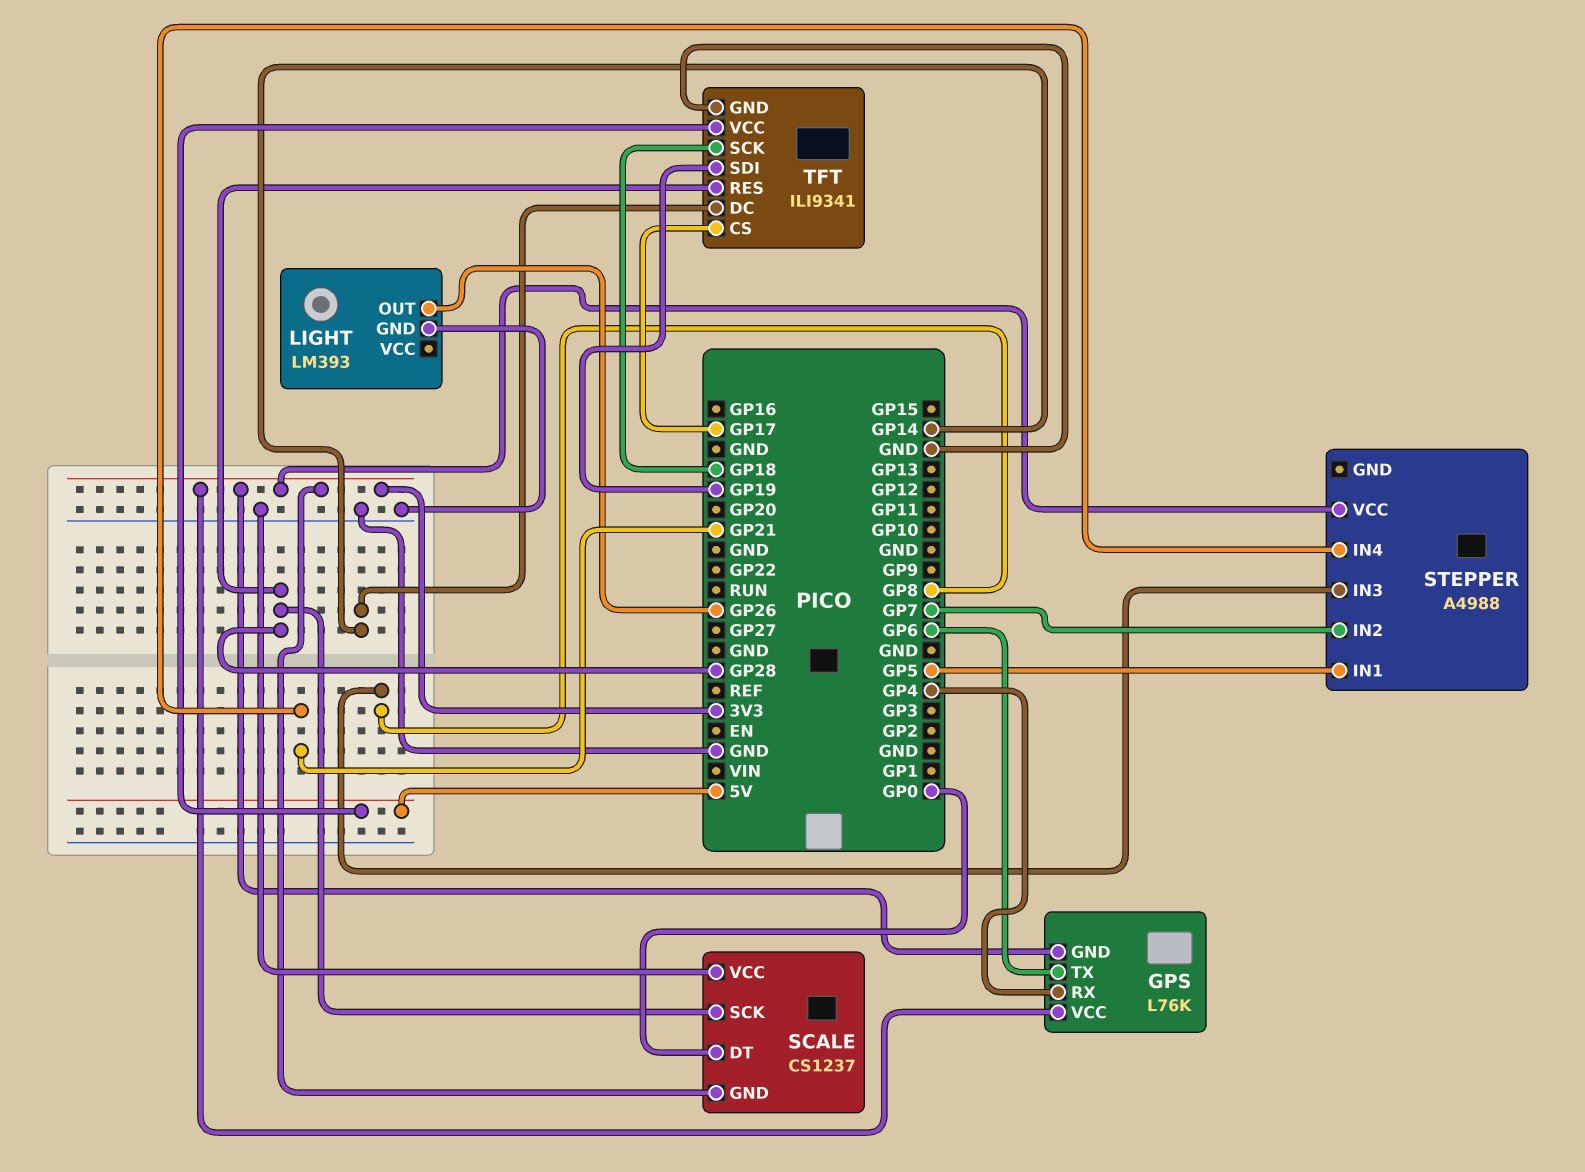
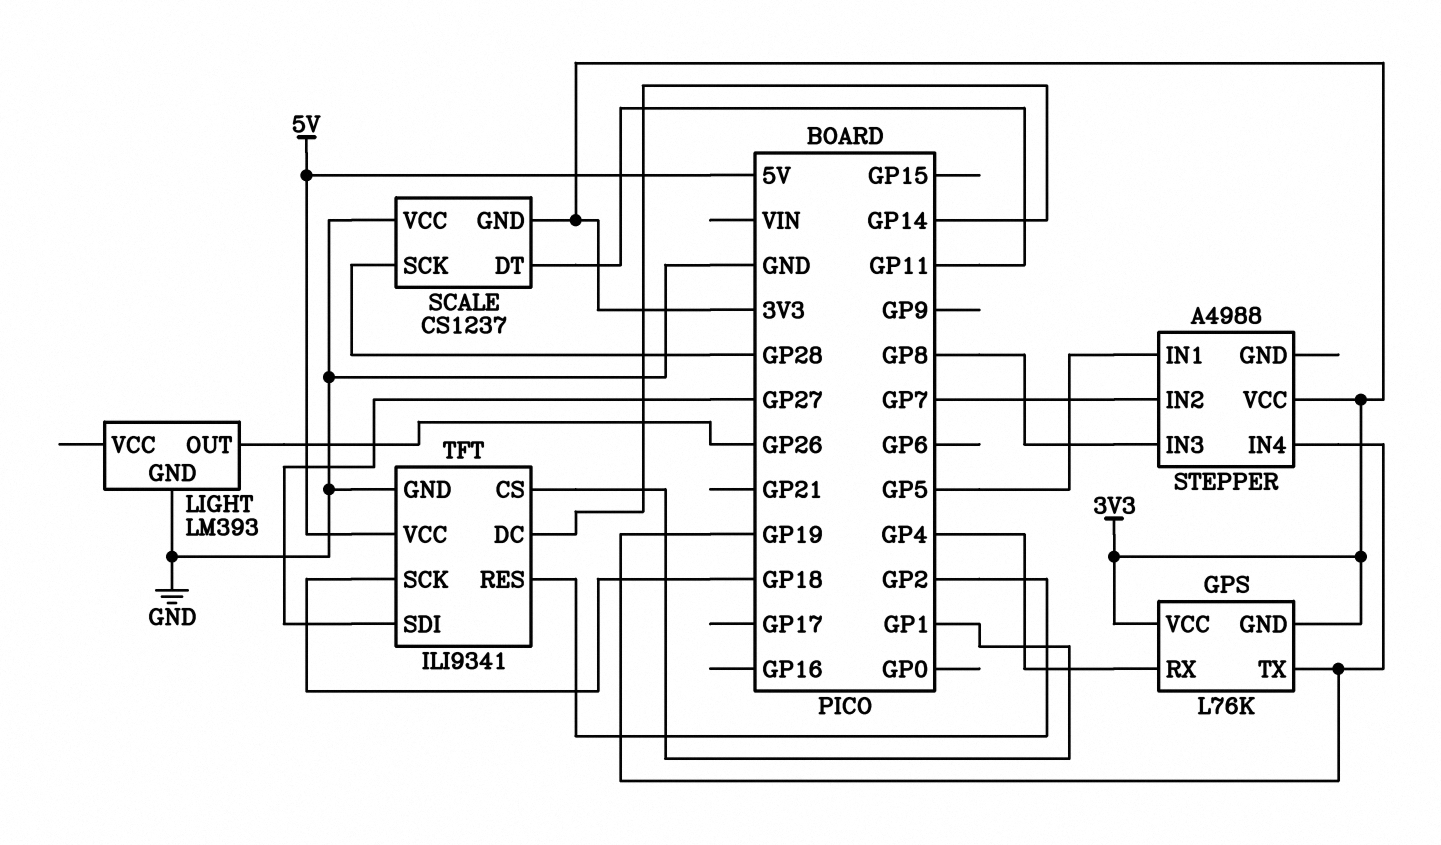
GPS pin TX: GP6 -> GP19
SCALE pin DT: GP0 -> GP11
STEPPER pin IN4: GP21 -> GP19
TFT pin CS: GP17 -> GP1
TFT pin RES: GP28 -> GP2
TFT pin SDI: GP19 -> GP27

